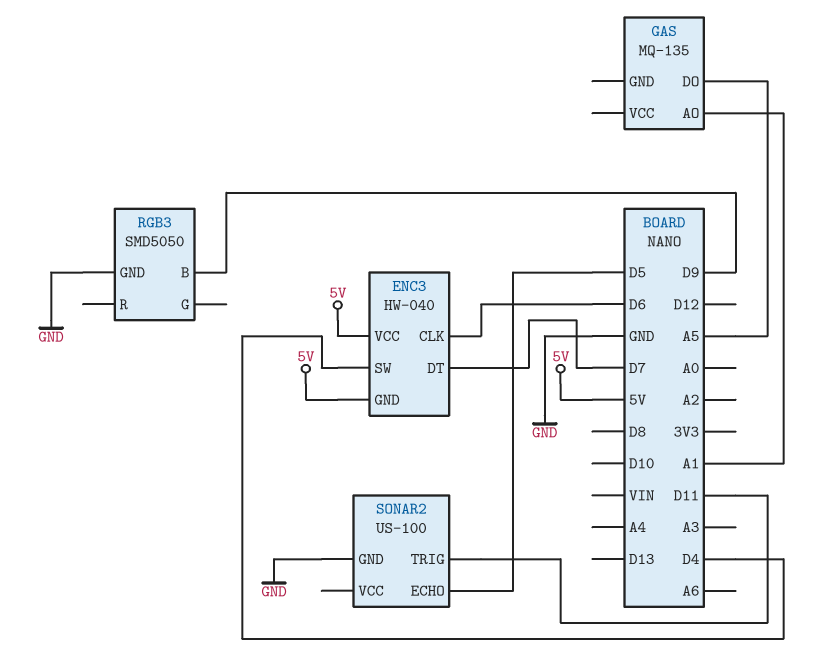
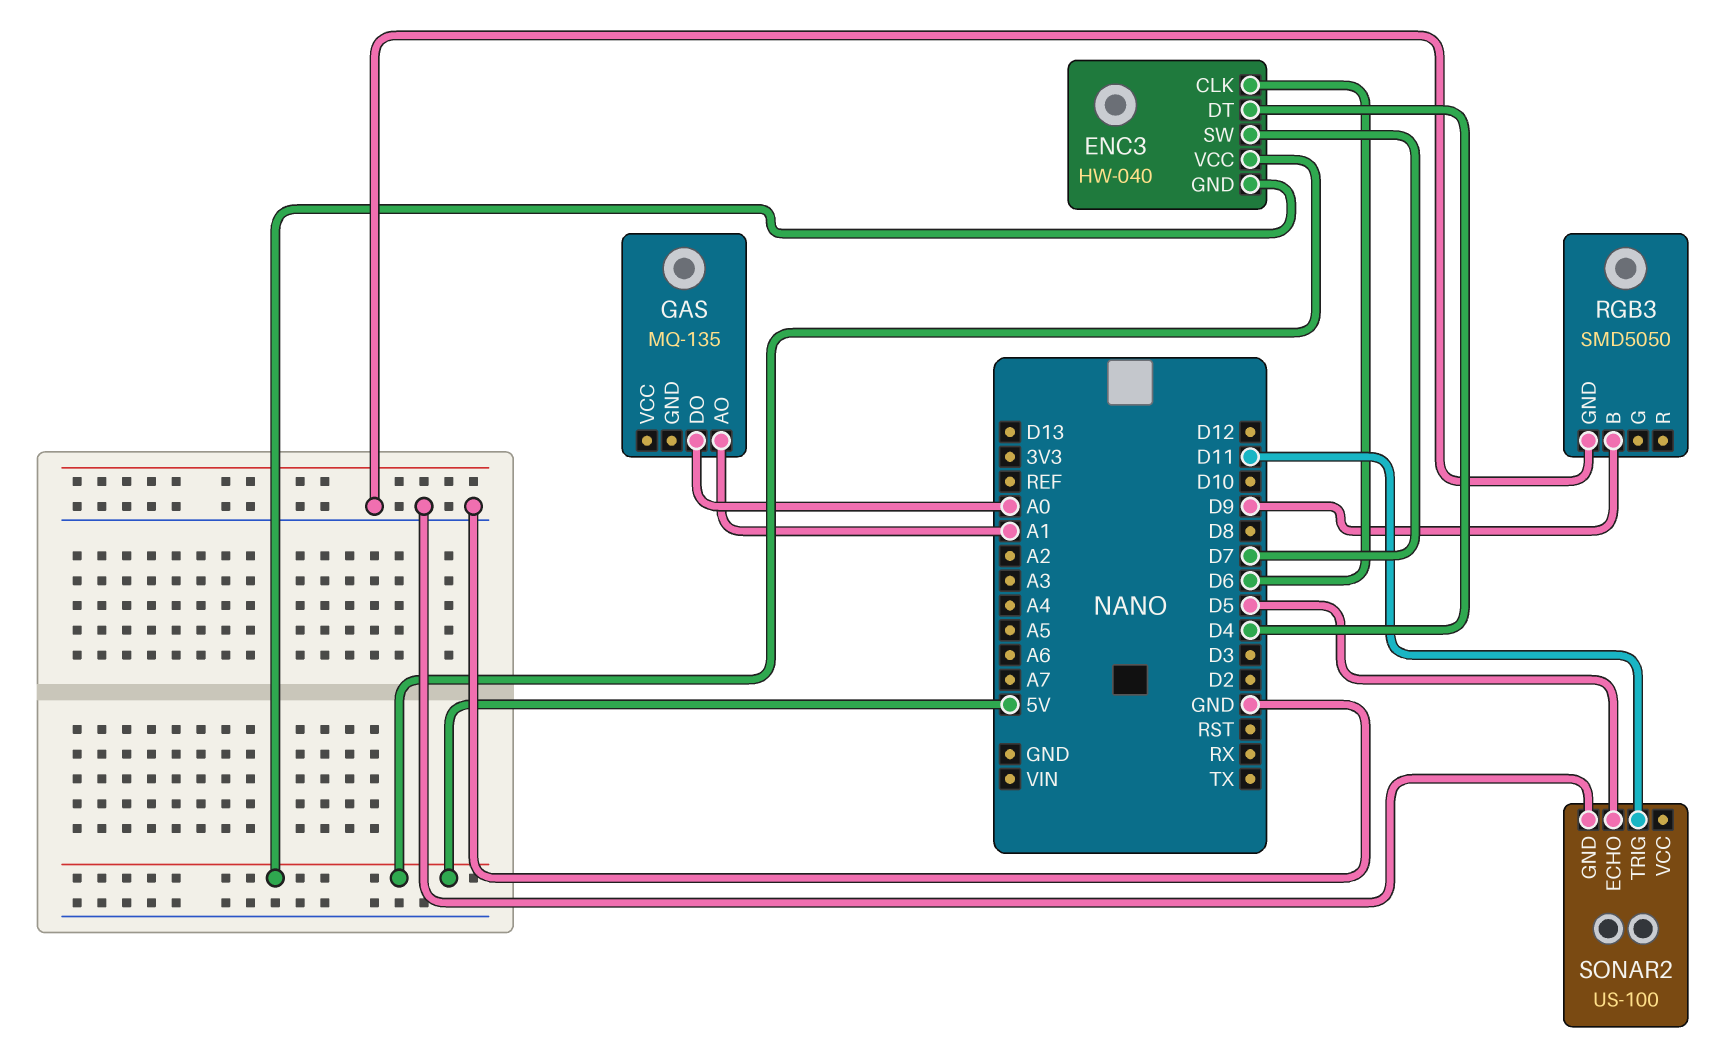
ENC3 pin DT: D7 -> D4
ENC3 pin SW: D4 -> D7
GAS pin DO: A5 -> A0

